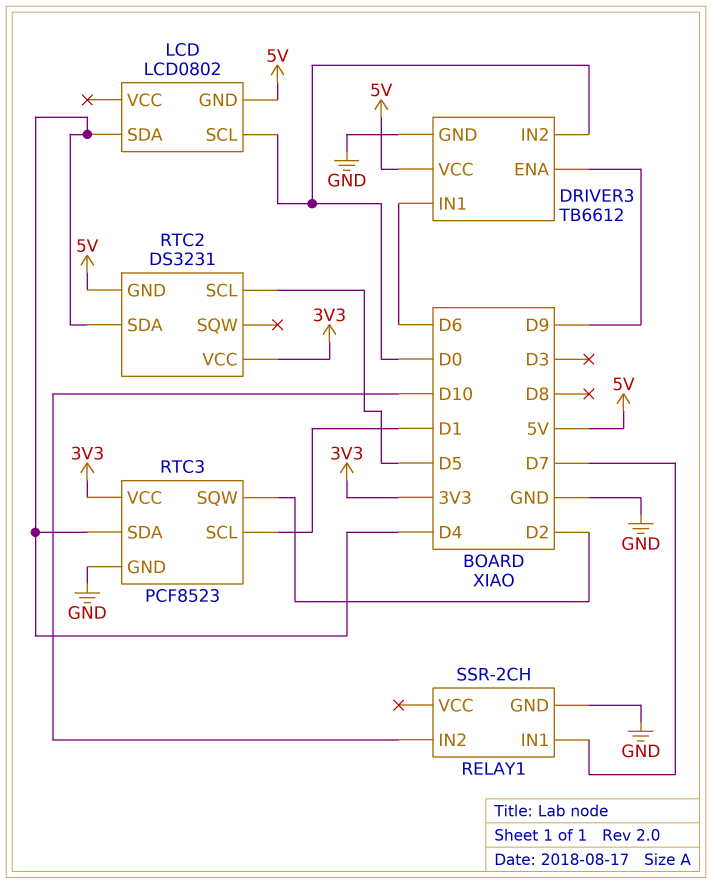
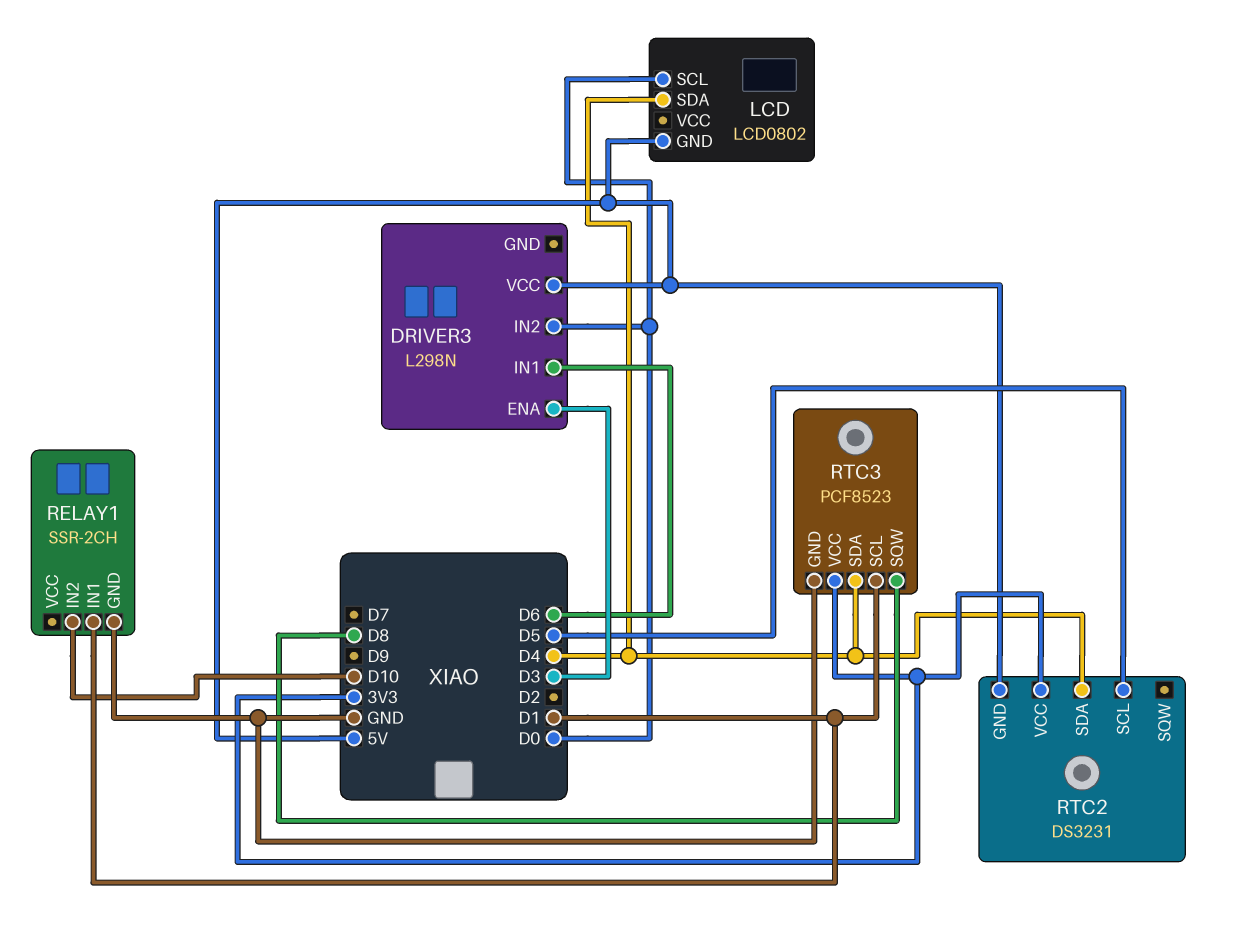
DRIVER3: TB6612 -> L298N
DRIVER3 pin ENA: D9 -> D3
DRIVER3 pin GND: GND -> none
RELAY1 pin IN1: D7 -> D1
RTC3 pin SQW: D2 -> D8

